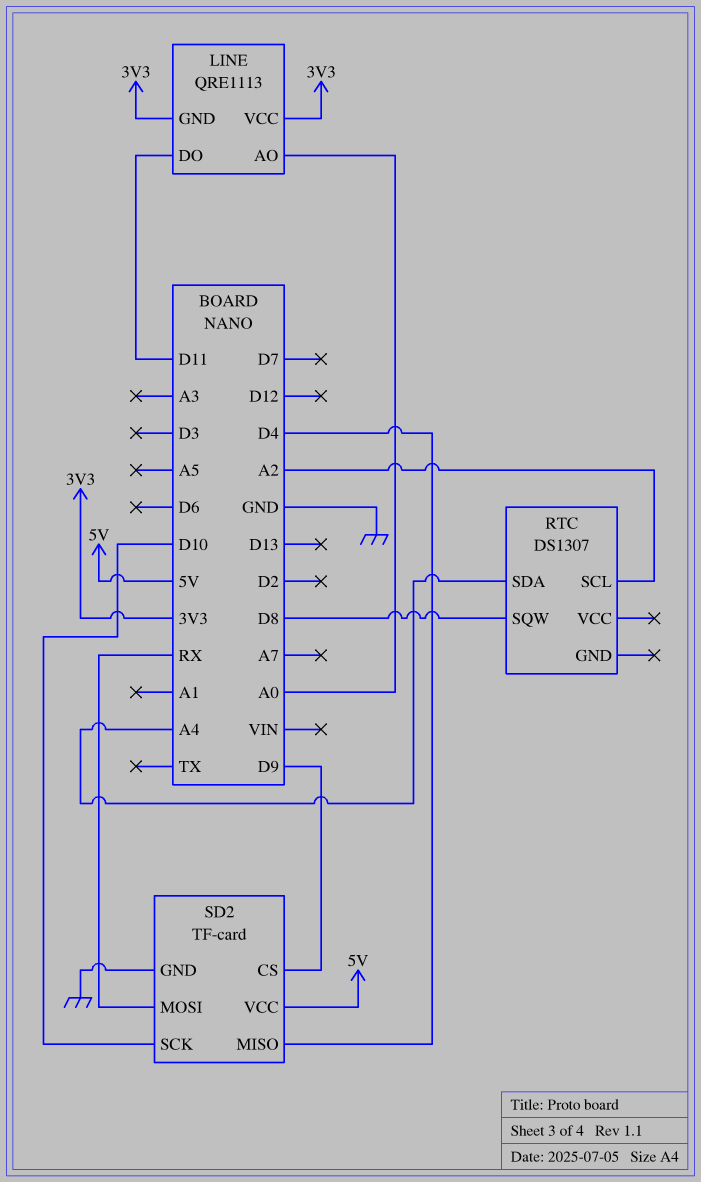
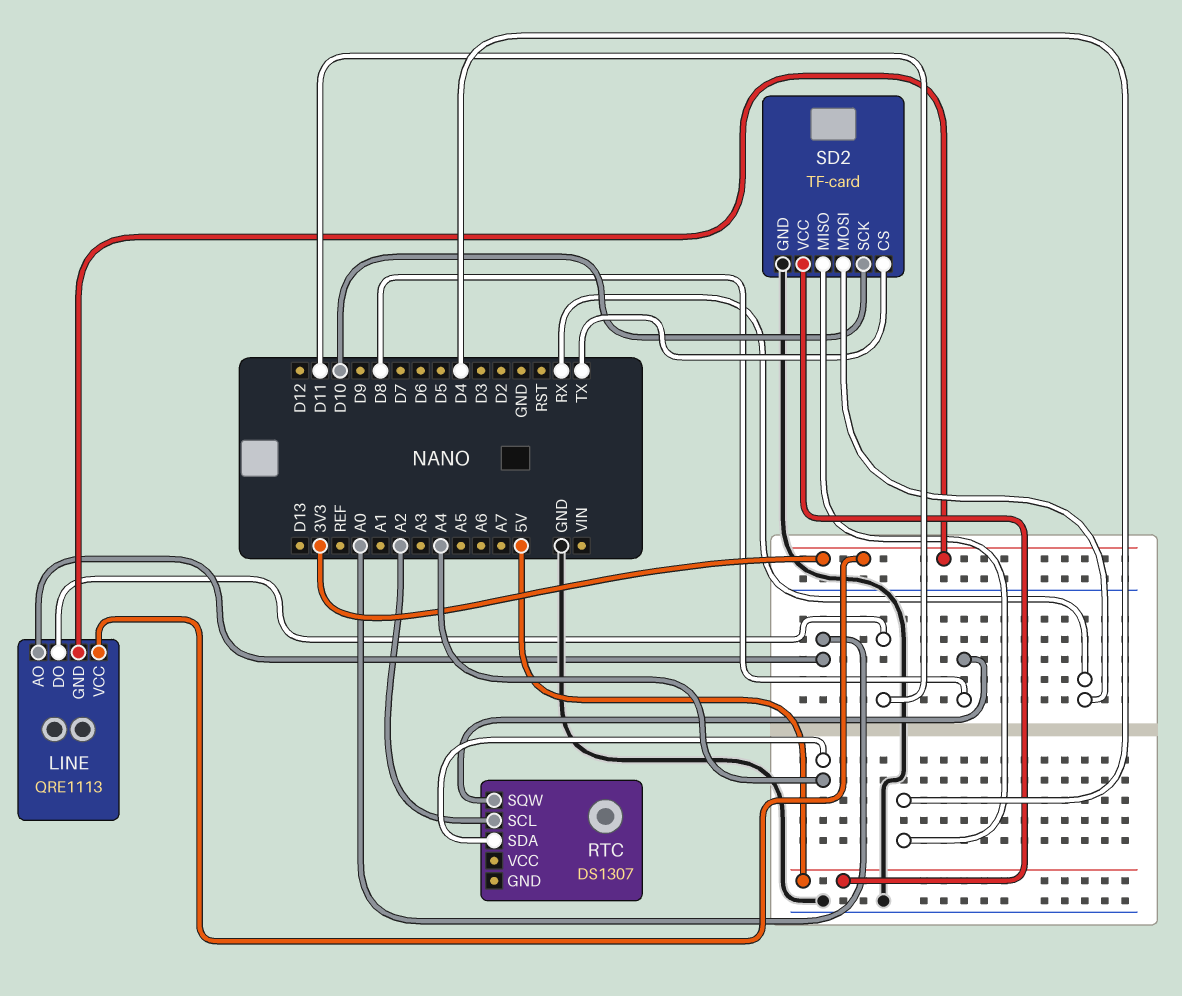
SD2 pin CS: D9 -> TX

